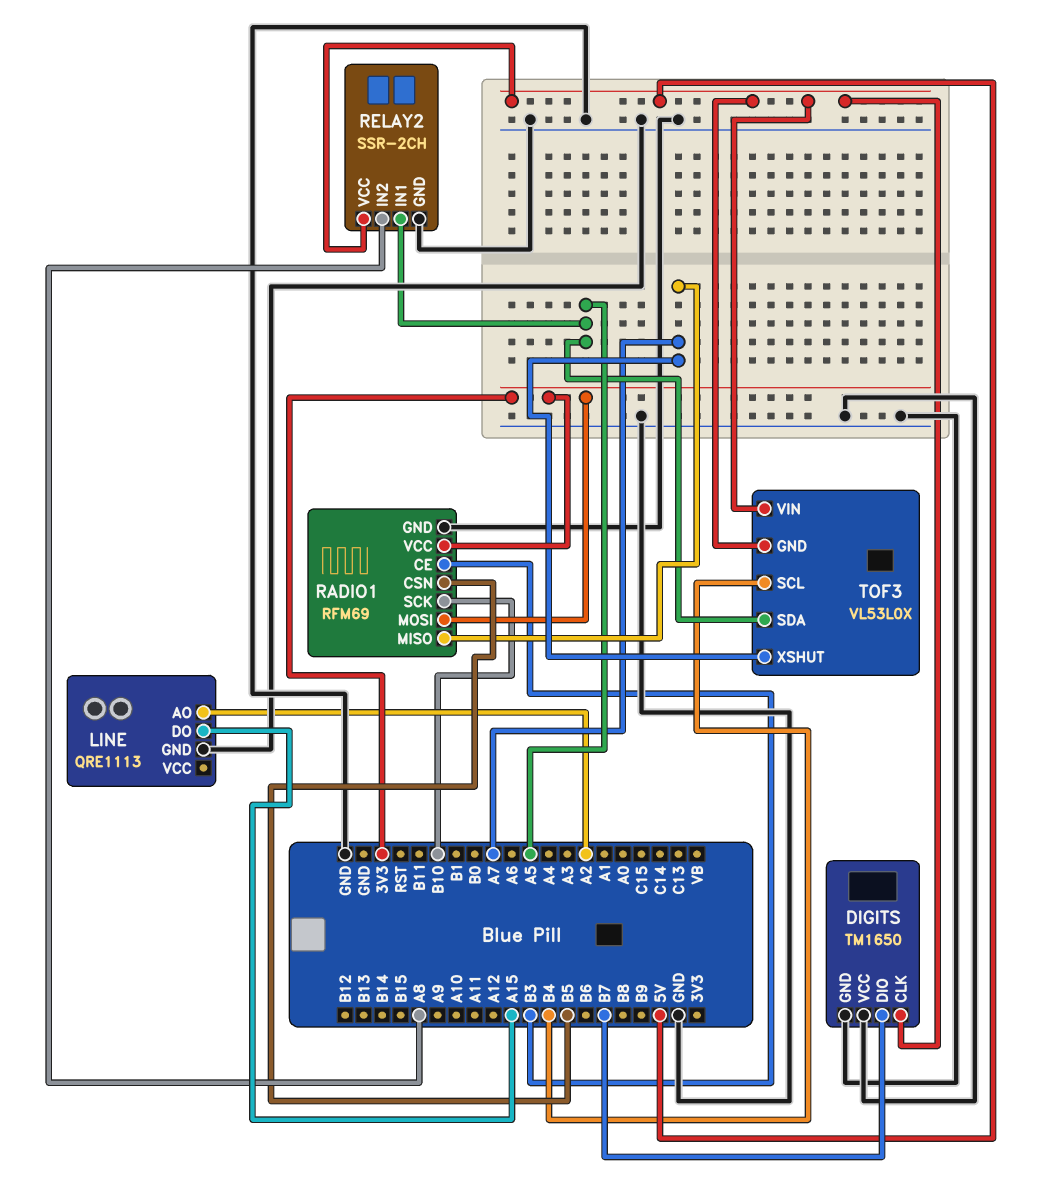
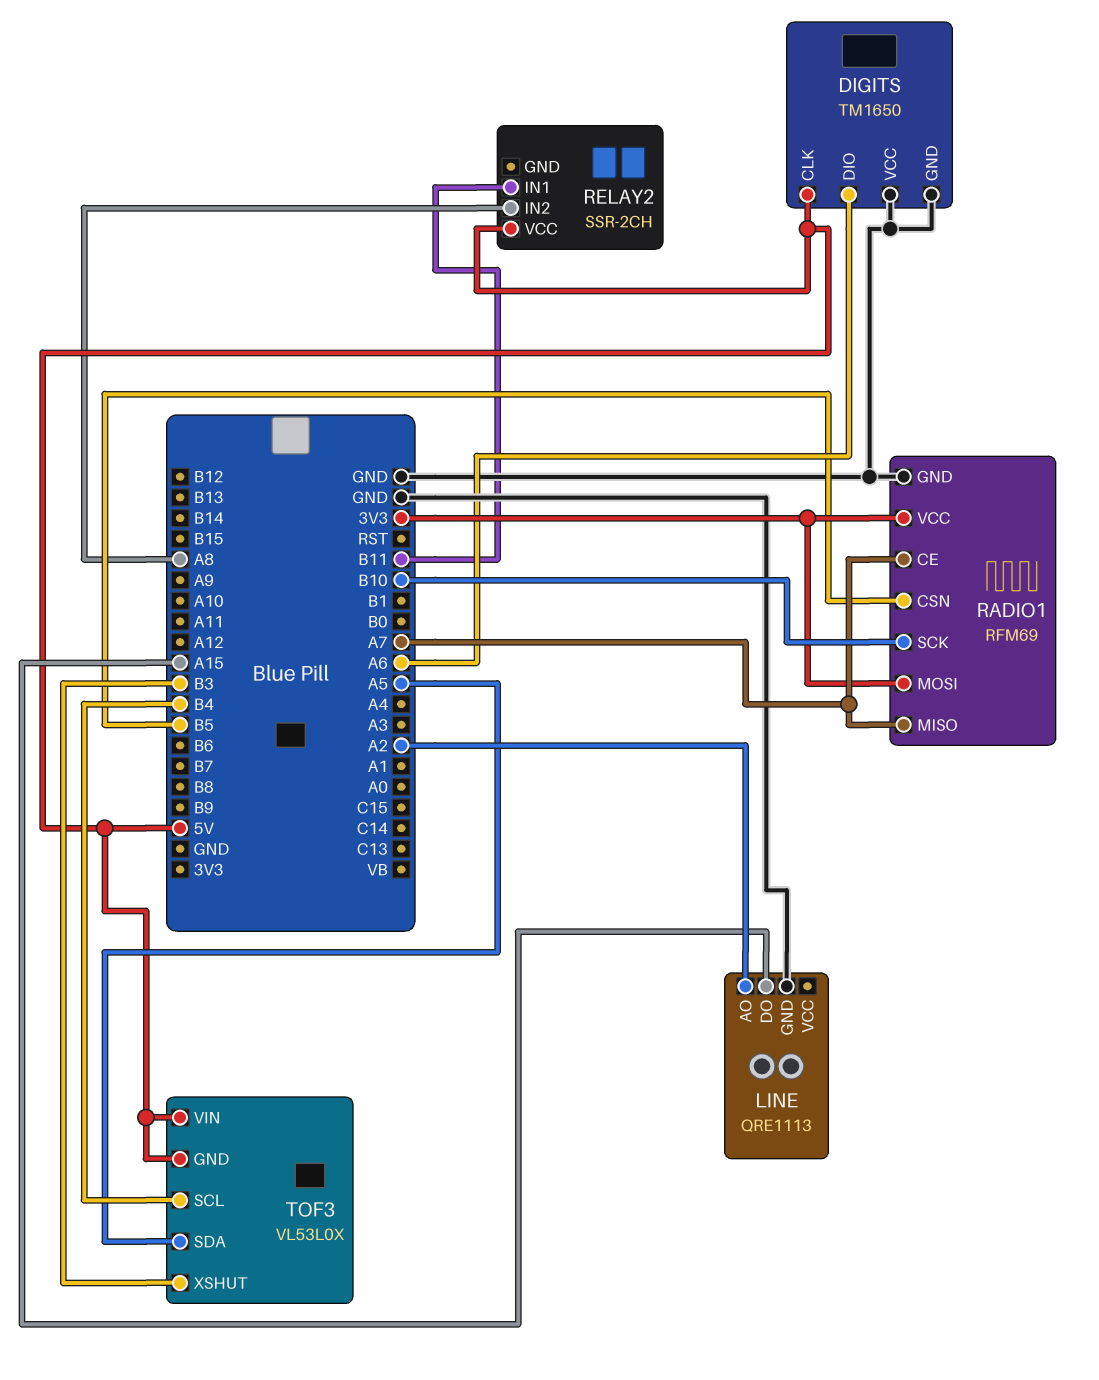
DIGITS pin DIO: B7 -> A6
RADIO1 pin CE: B3 -> A7
RELAY2 pin GND: GND -> none
RELAY2 pin IN1: A5 -> B11
TOF3 pin XSHUT: A7 -> B3

